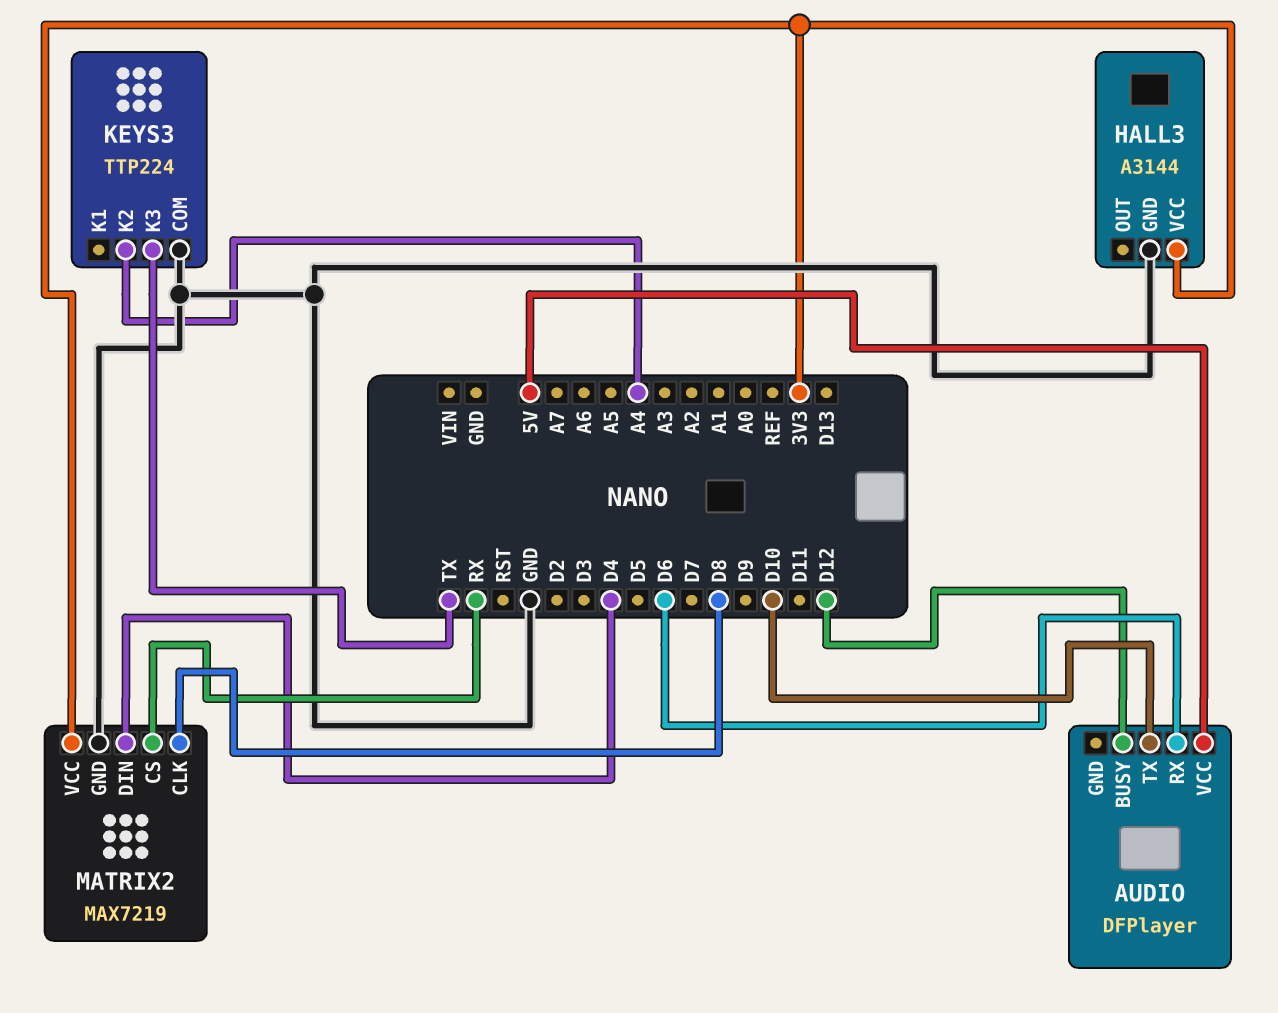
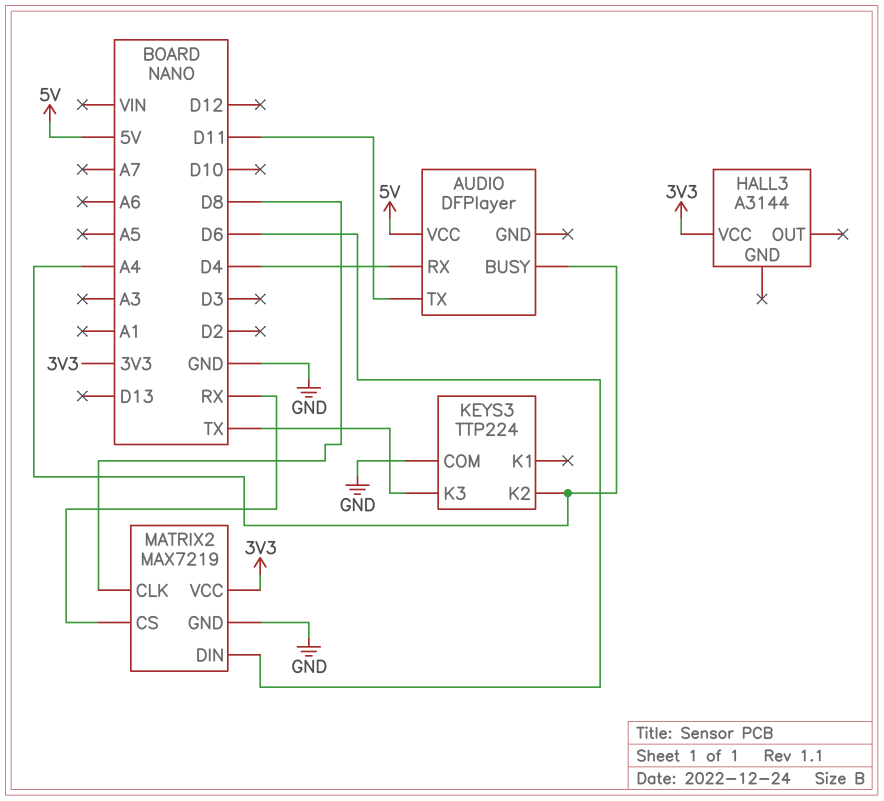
AUDIO pin BUSY: D12 -> A4
AUDIO pin RX: D6 -> D4
AUDIO pin TX: D10 -> D11
HALL3 pin GND: GND -> none
MATRIX2 pin DIN: D4 -> D6

